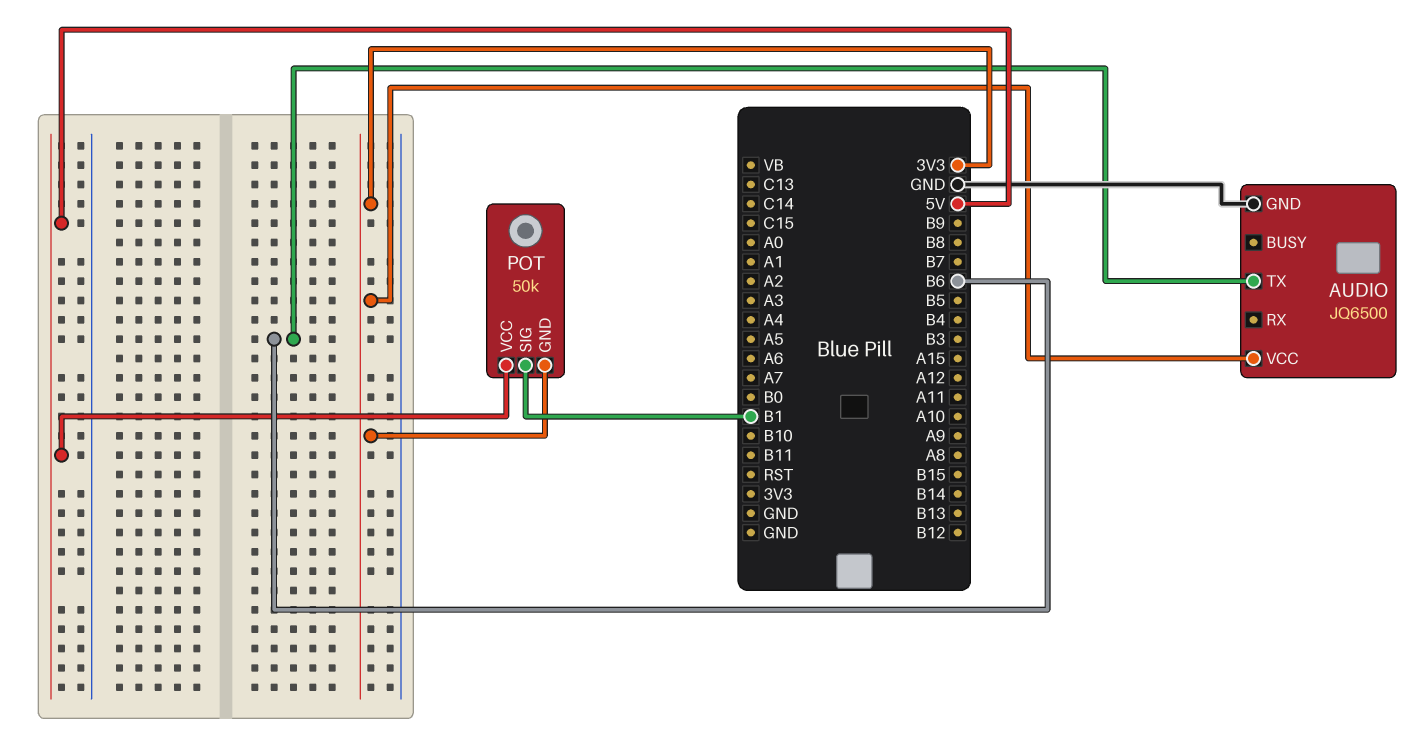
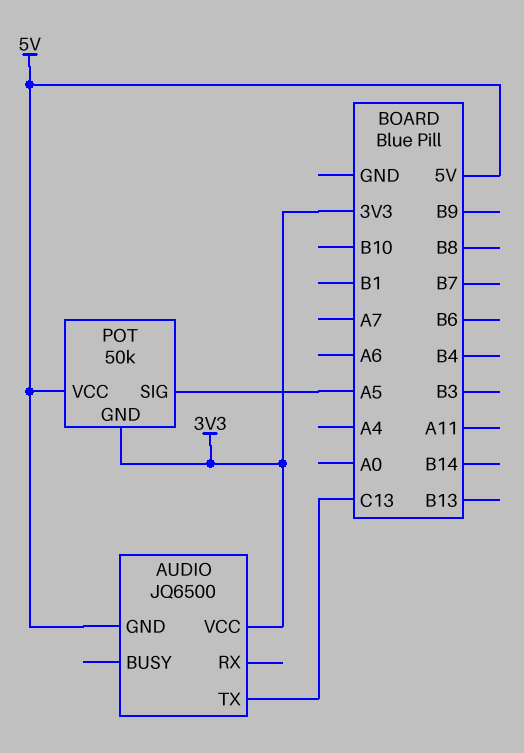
AUDIO pin GND: GND -> 5V
AUDIO pin TX: B6 -> C13
POT pin SIG: B1 -> A5

